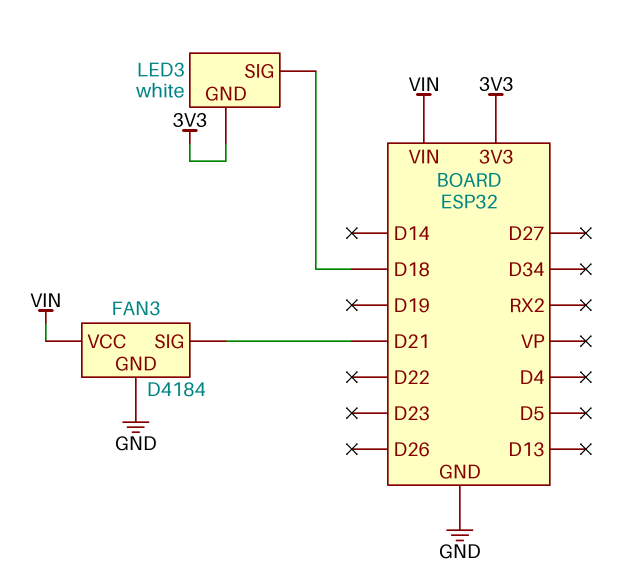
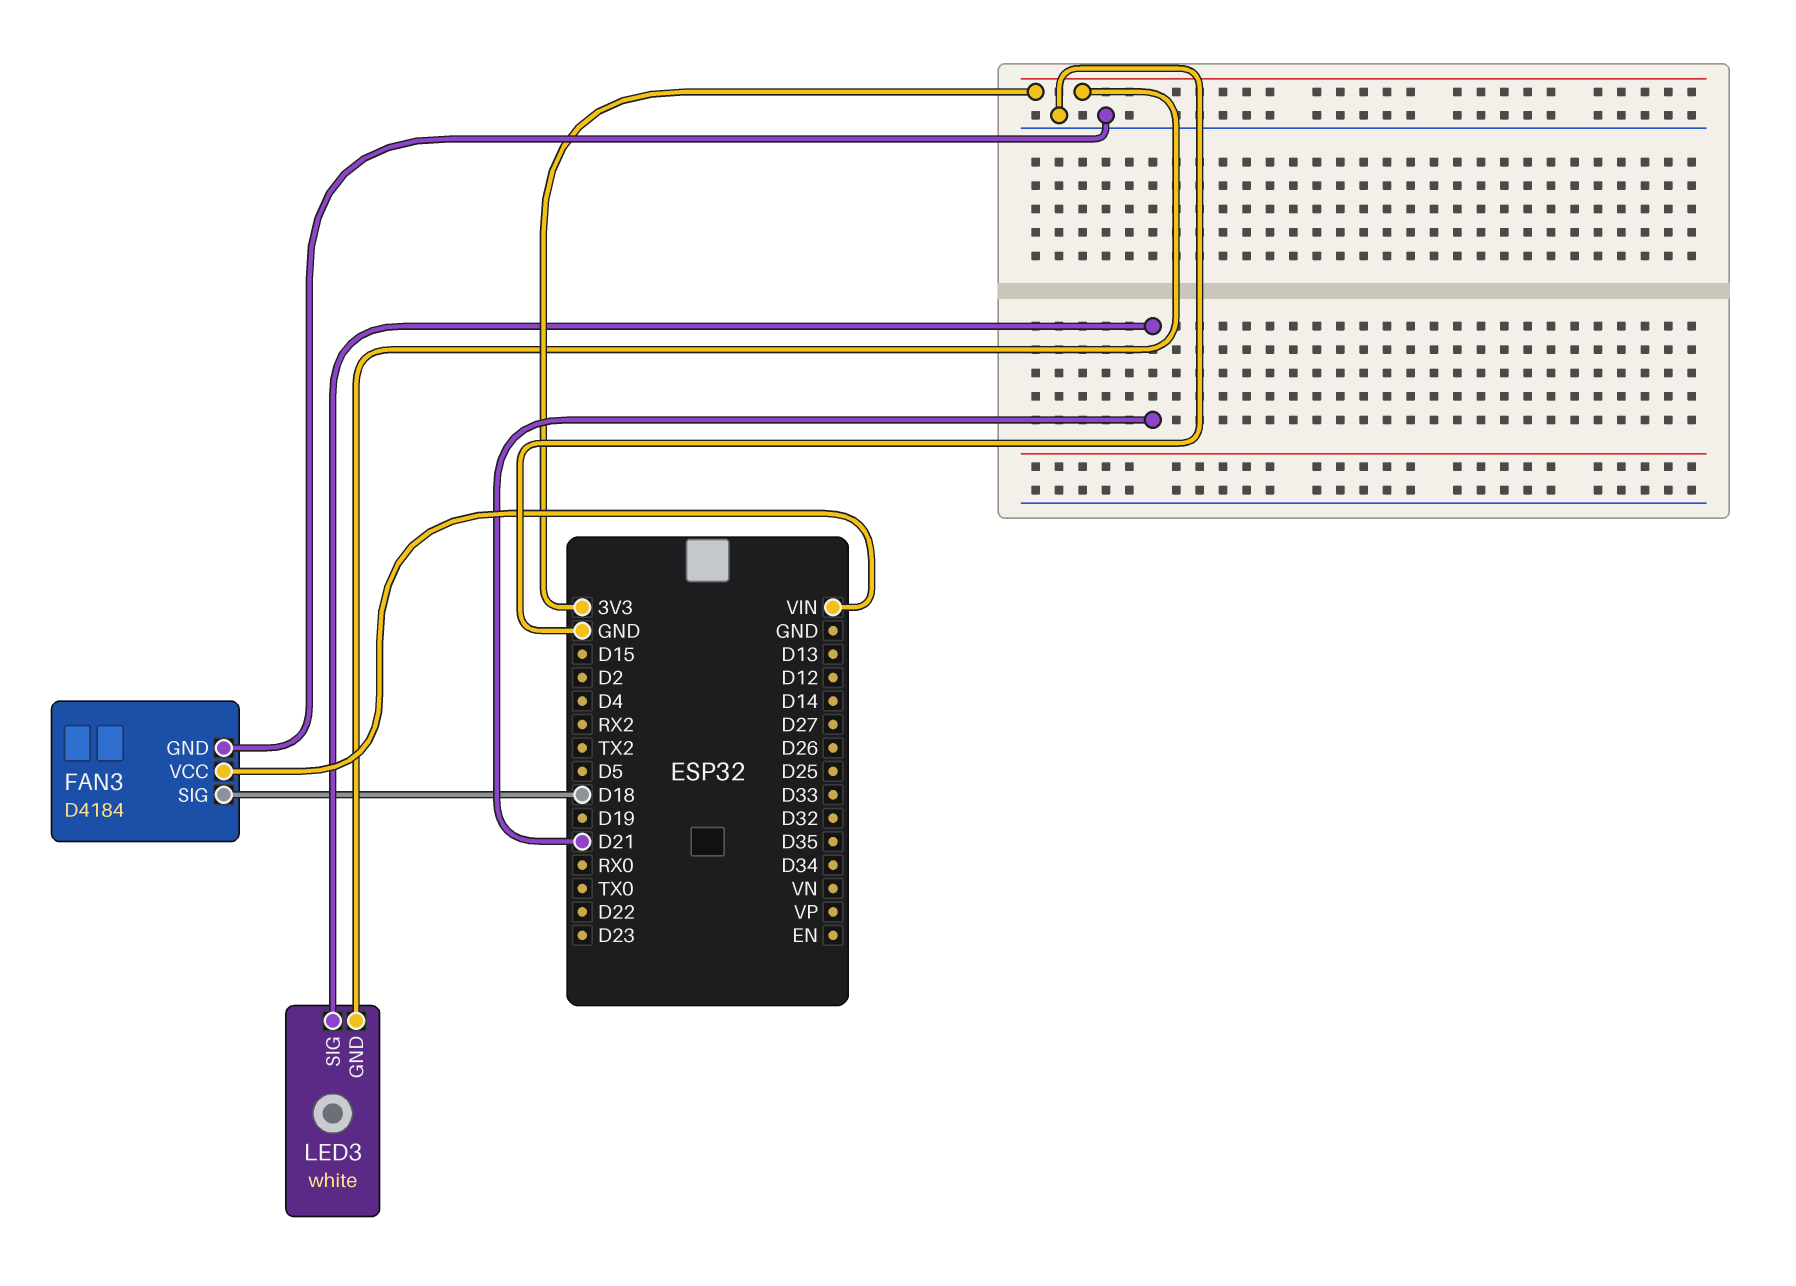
FAN3 pin SIG: D21 -> D18
LED3 pin SIG: D18 -> D21

